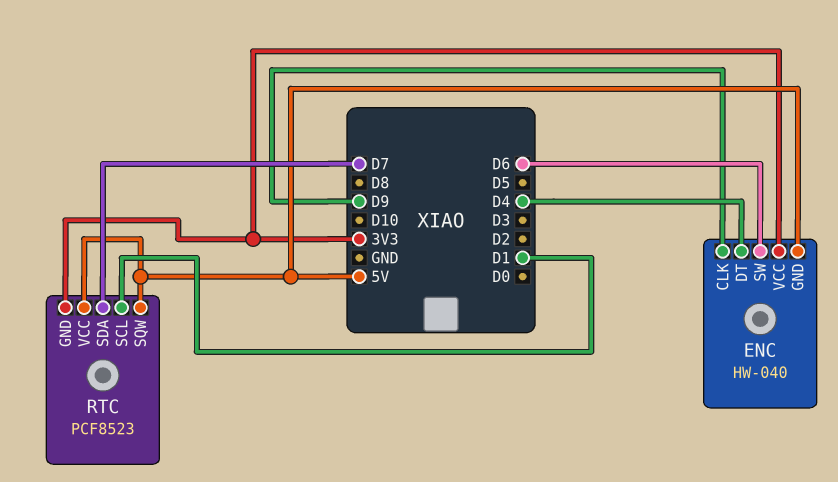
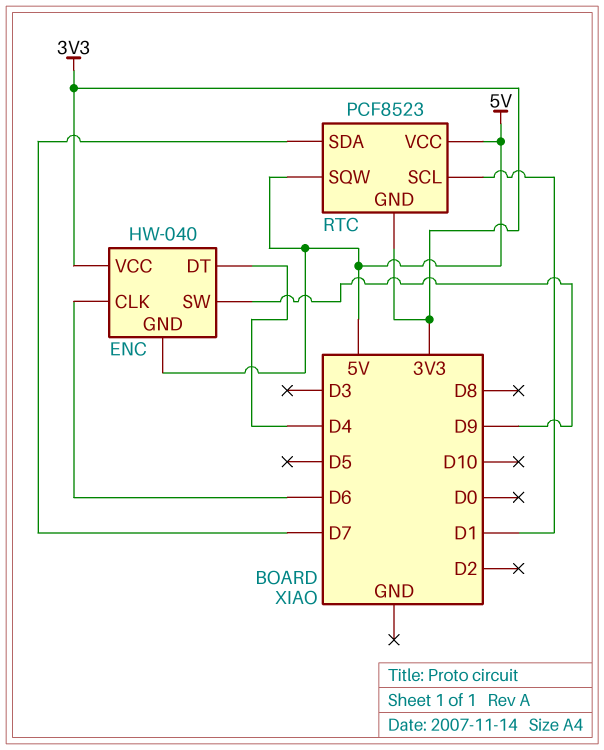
ENC pin CLK: D9 -> D6
ENC pin SW: D6 -> D9

